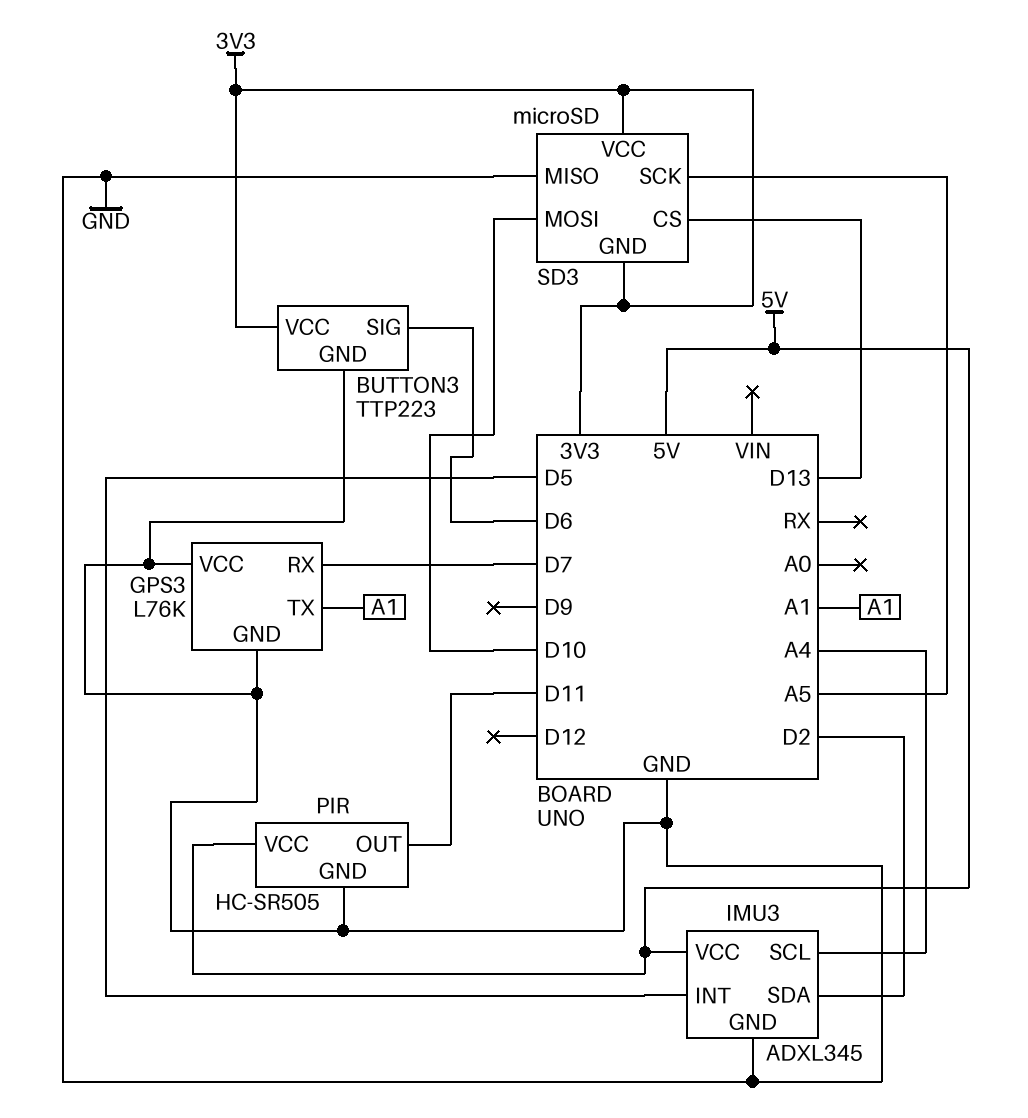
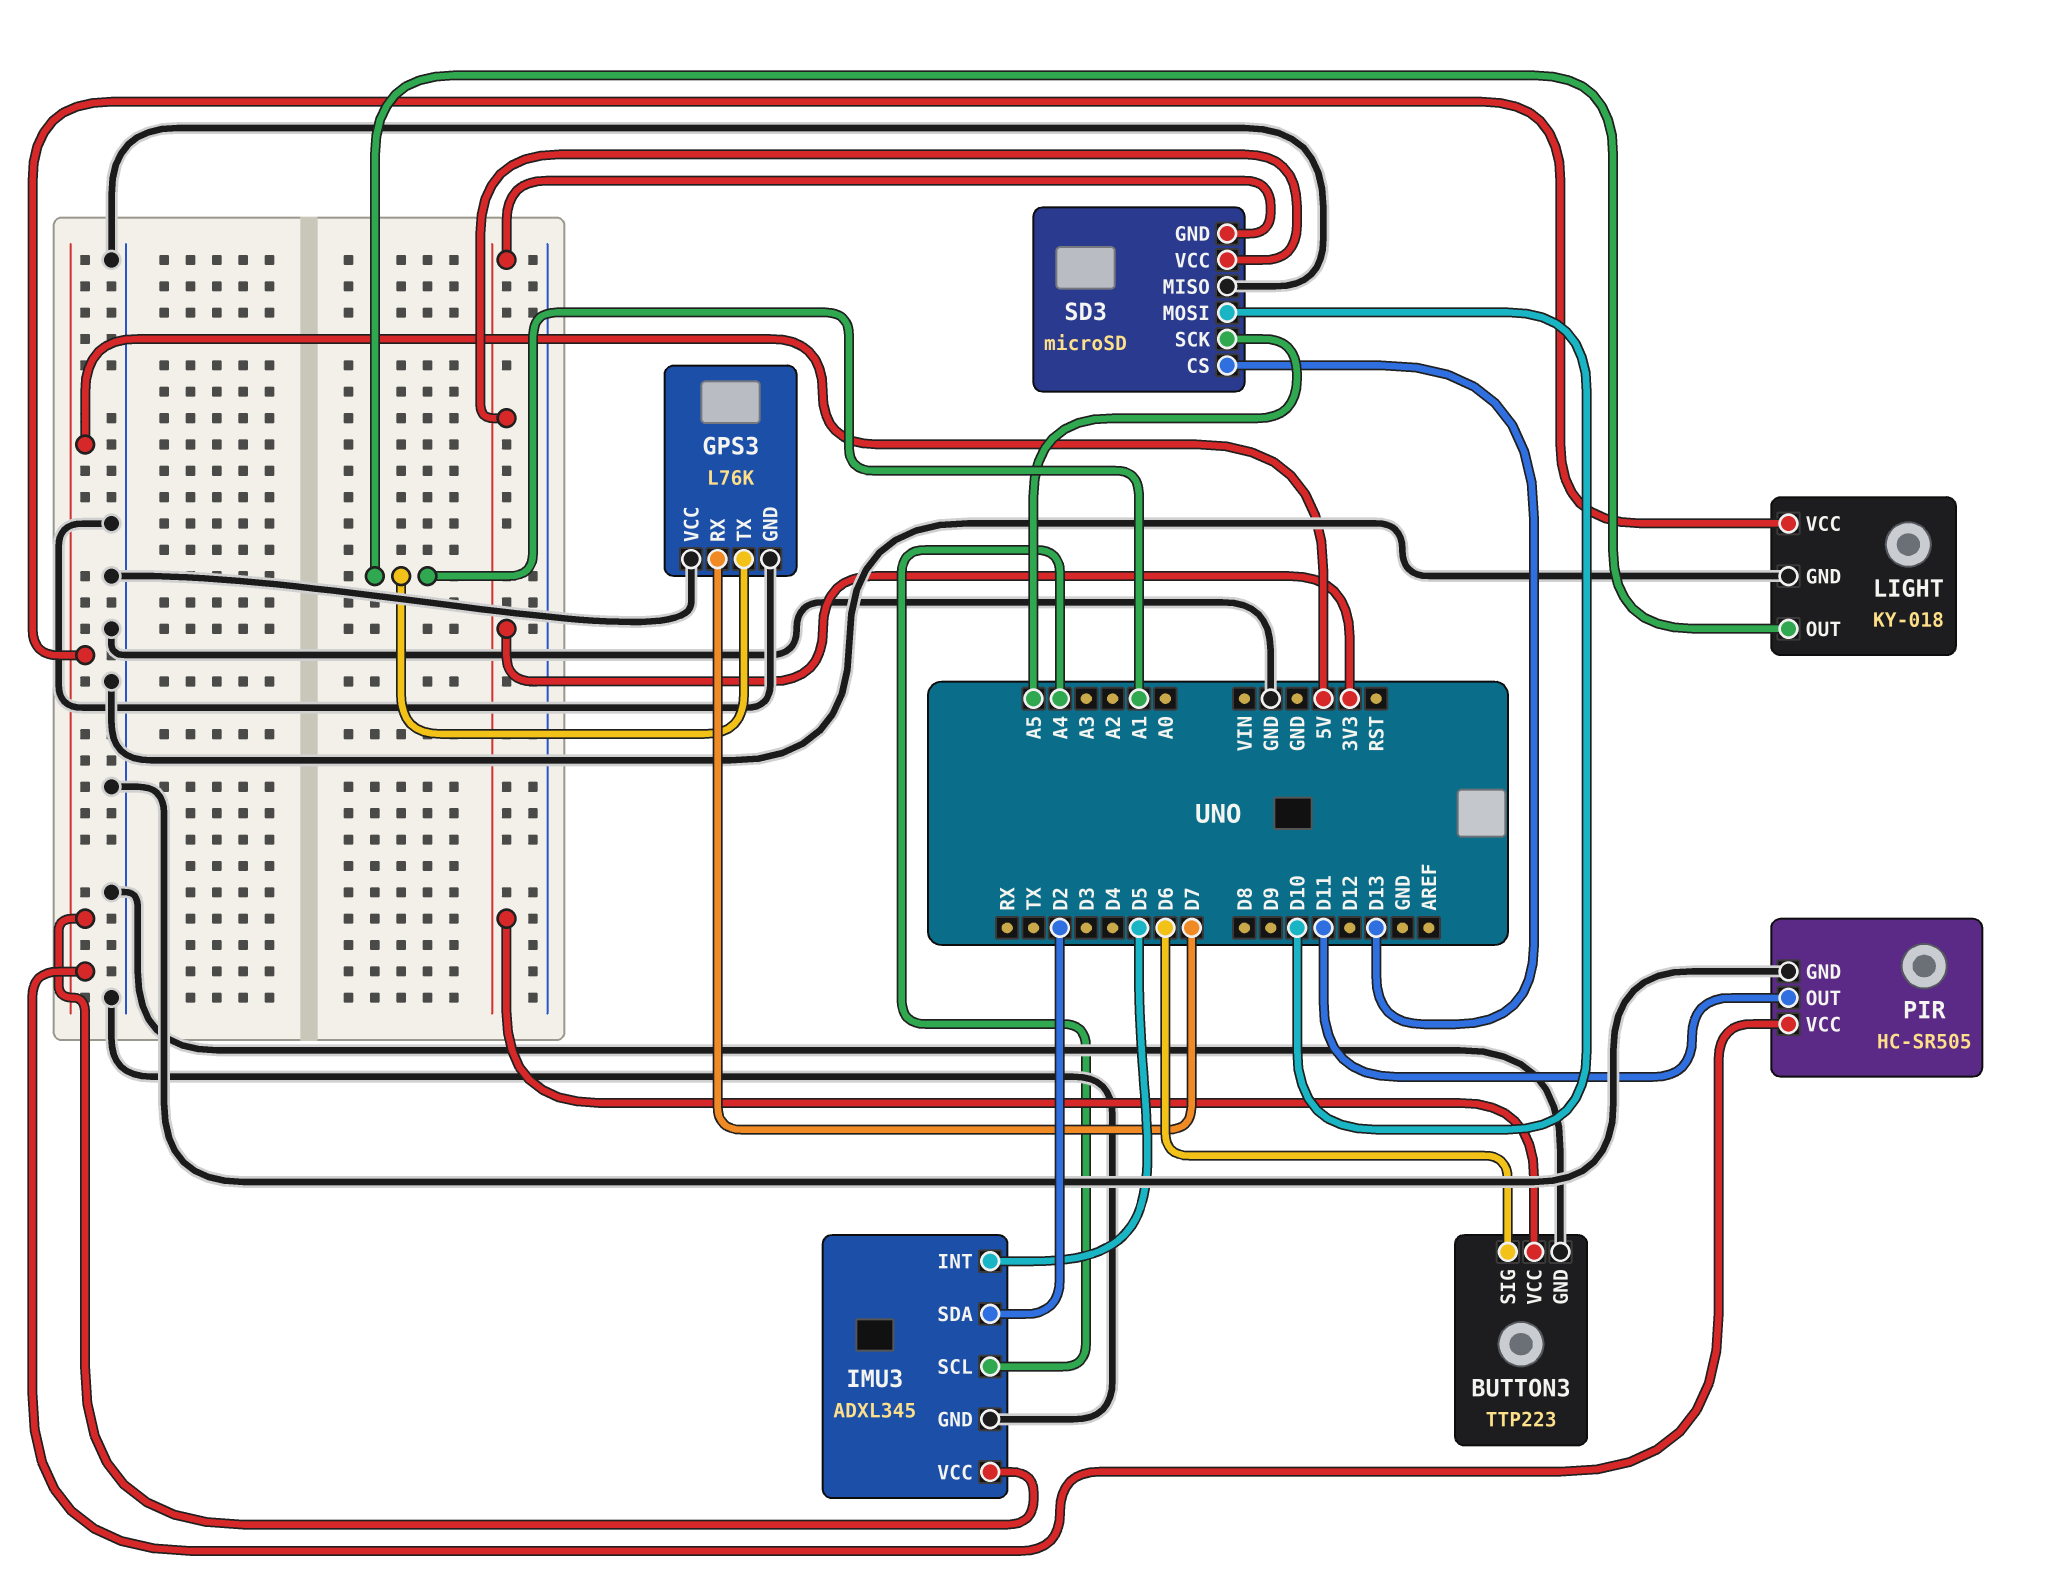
LIGHT: none -> KY-018
LIGHT pin GND: none -> GND
LIGHT pin OUT: none -> A1
LIGHT pin VCC: none -> 5V

